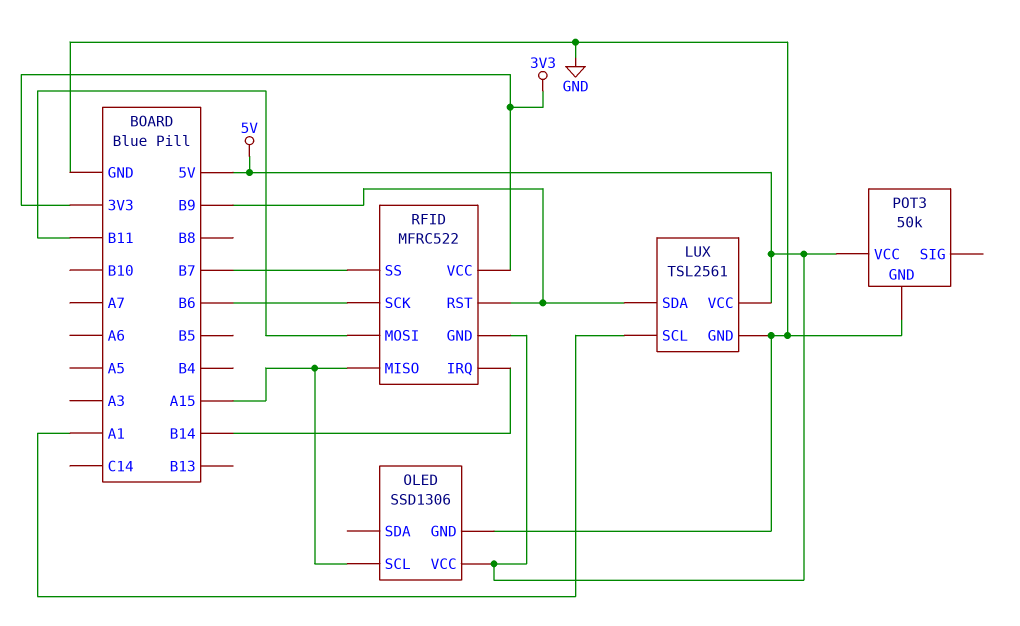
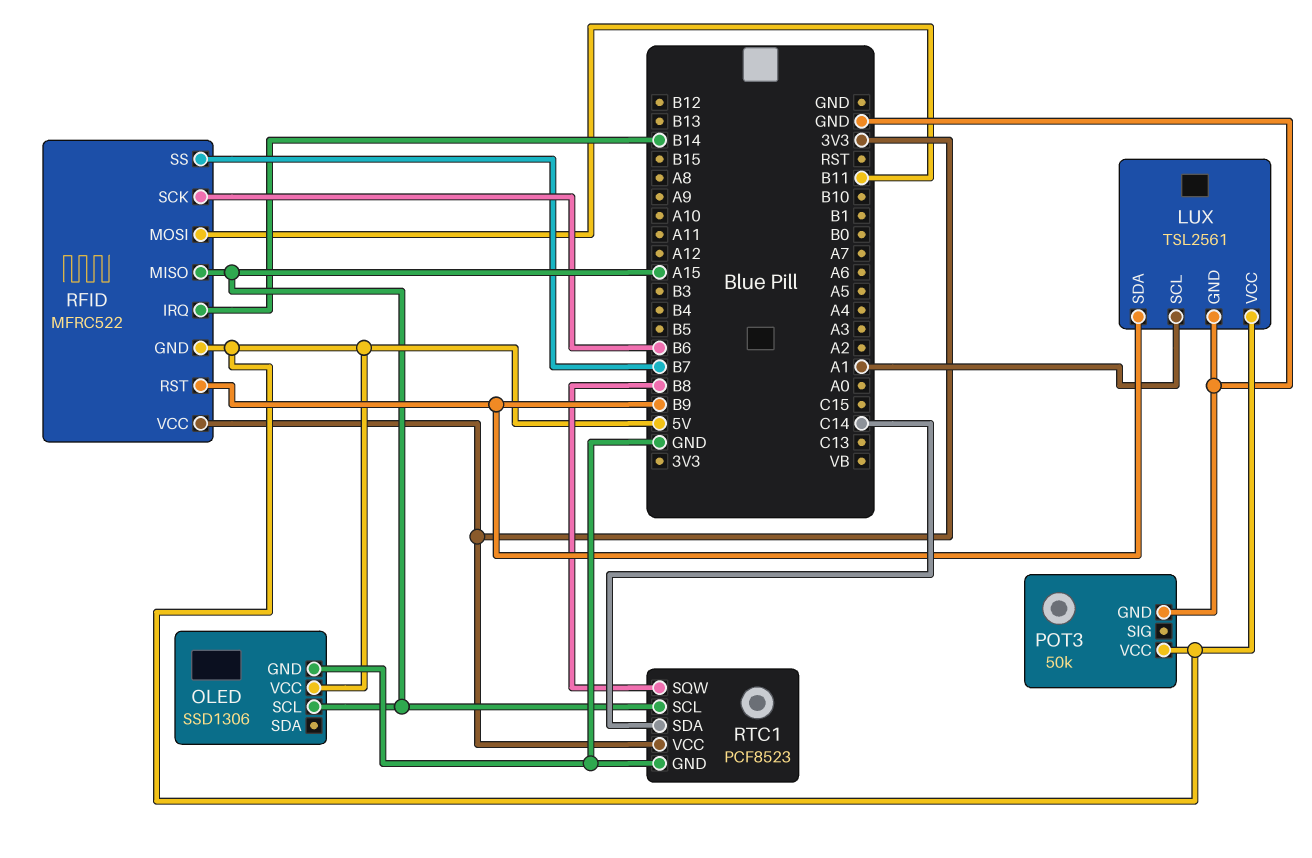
RTC1: none -> PCF8523
RTC1 pin GND: none -> GND
RTC1 pin SCL: none -> A15
RTC1 pin SDA: none -> C14
RTC1 pin SQW: none -> B8
RTC1 pin VCC: none -> 3V3

